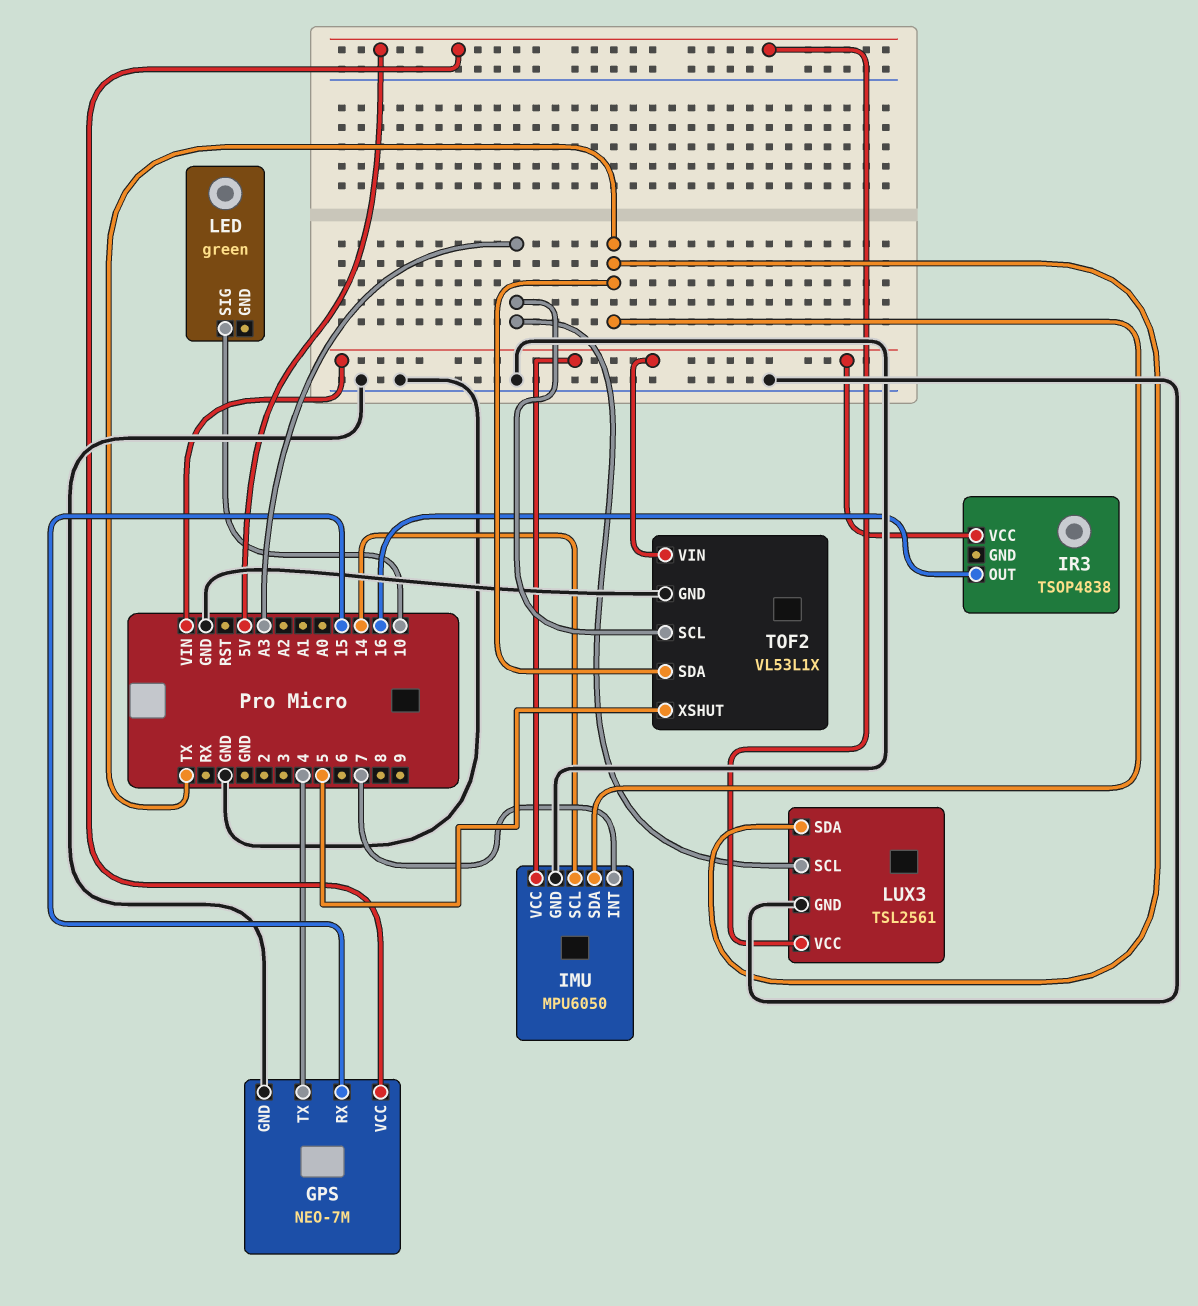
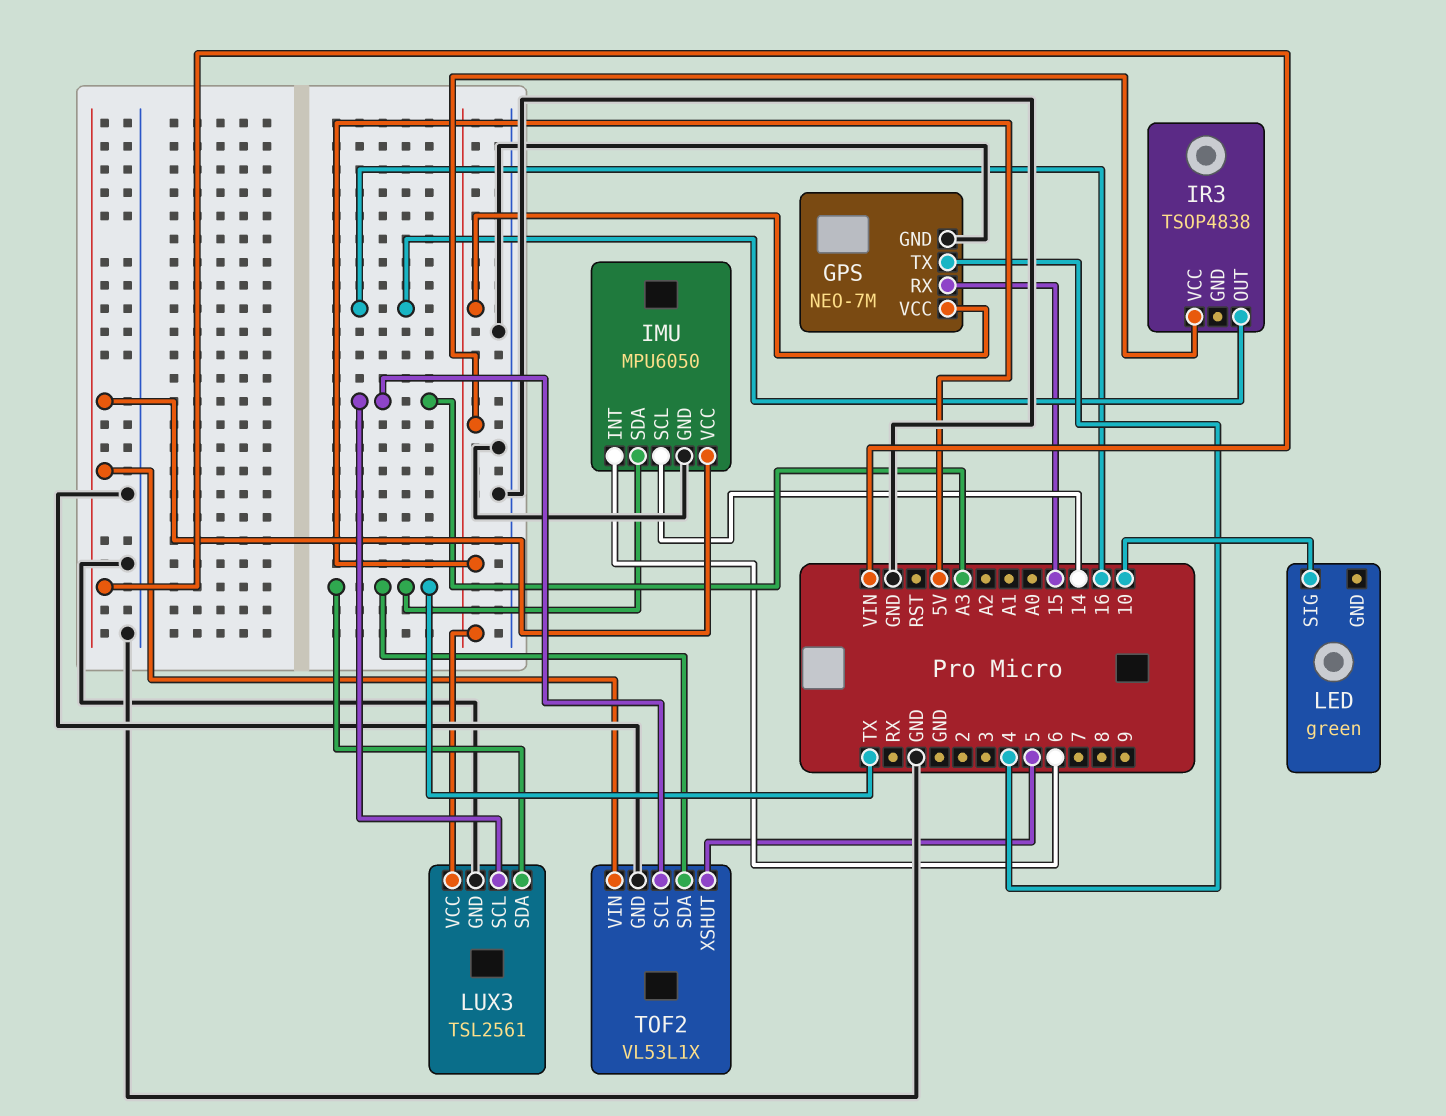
IMU pin INT: 7 -> 6
IR3 pin VCC: VIN -> 5V

